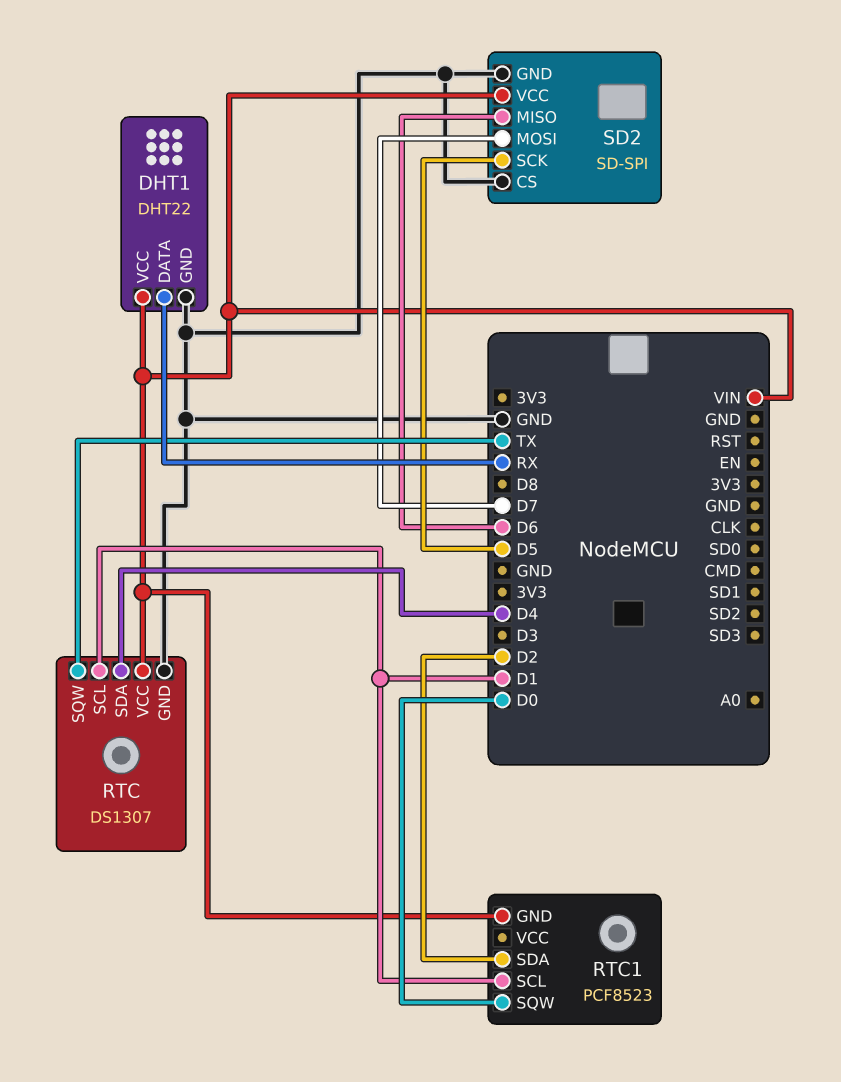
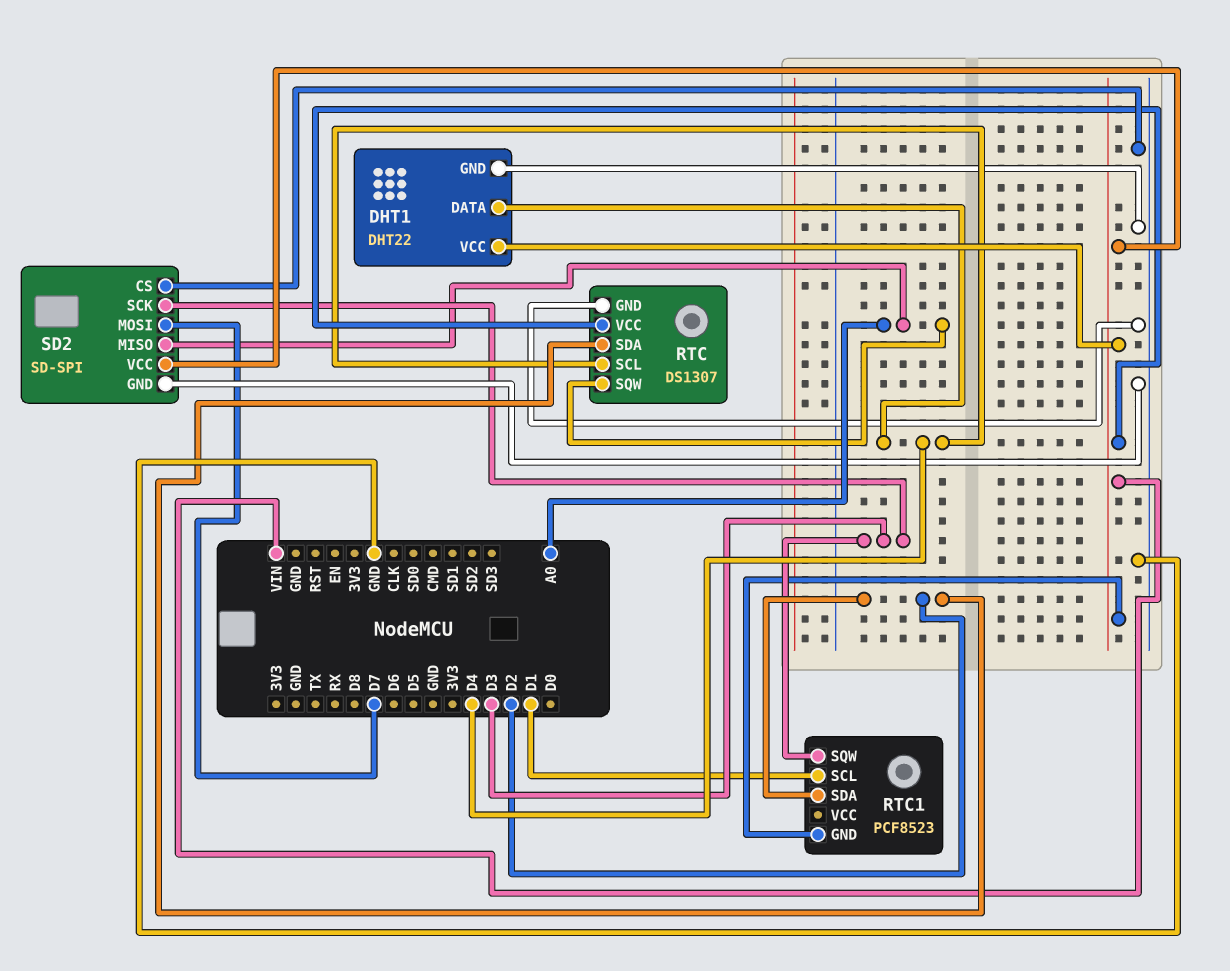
DHT1 pin DATA: RX -> D4
RTC pin SCL: D1 -> D4
RTC pin SDA: D4 -> D2
RTC pin SQW: TX -> A0
RTC1 pin SQW: D0 -> D3
SD2 pin MISO: D6 -> A0
SD2 pin SCK: D5 -> D3

